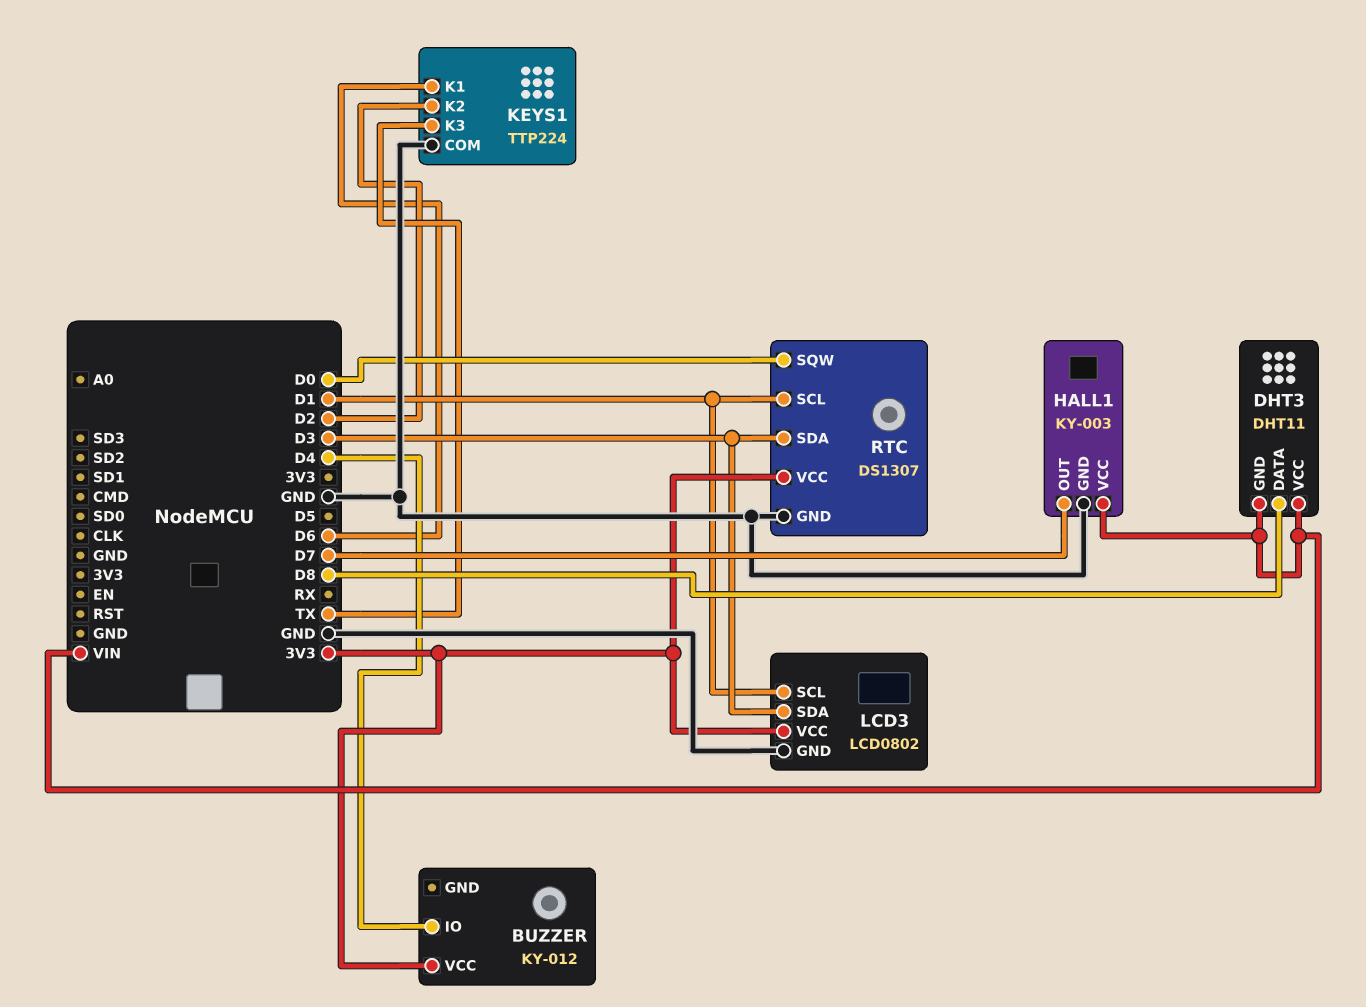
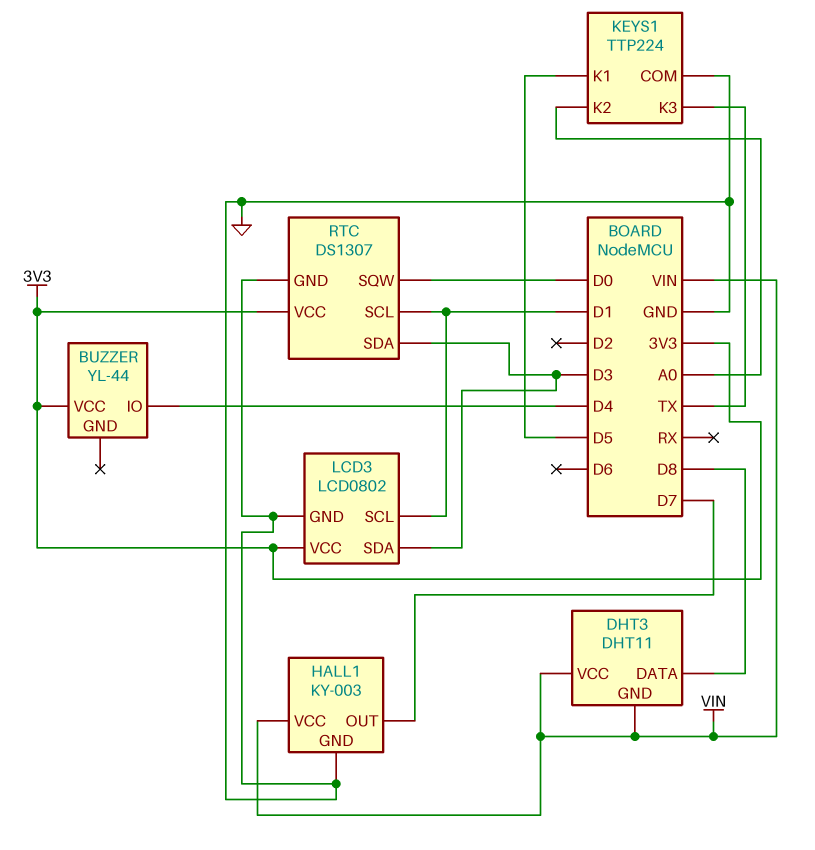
BUZZER: KY-012 -> YL-44
KEYS1 pin K1: D6 -> D5
KEYS1 pin K2: D2 -> A0

